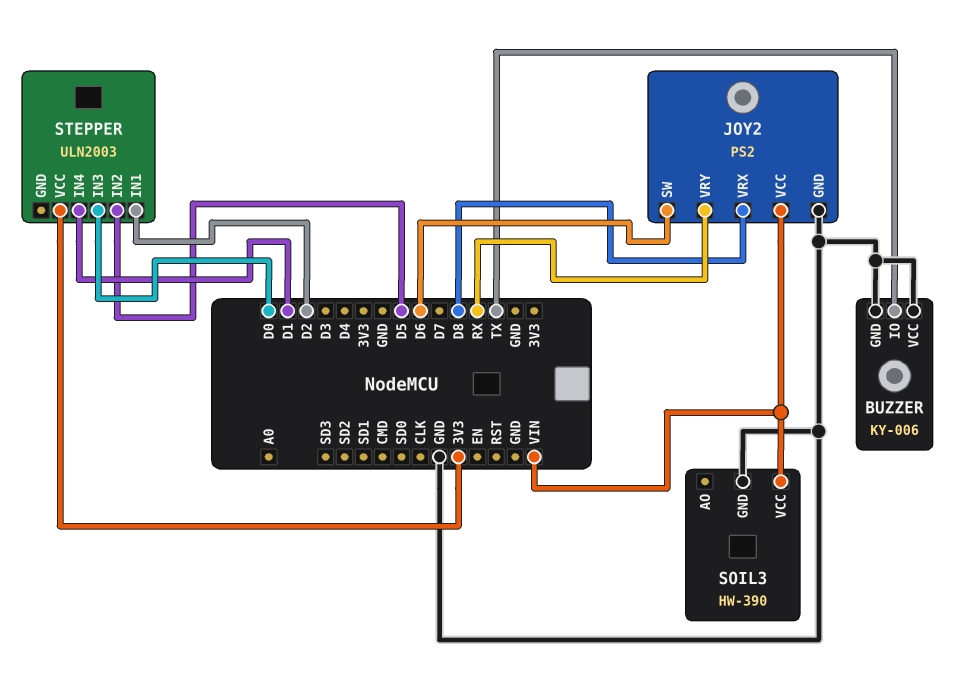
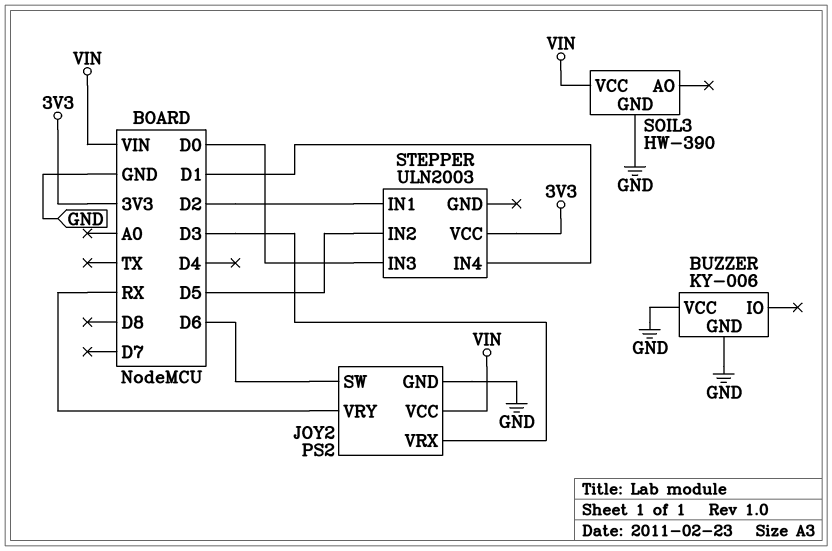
BUZZER pin IO: TX -> none
JOY2 pin VRX: D8 -> D3

